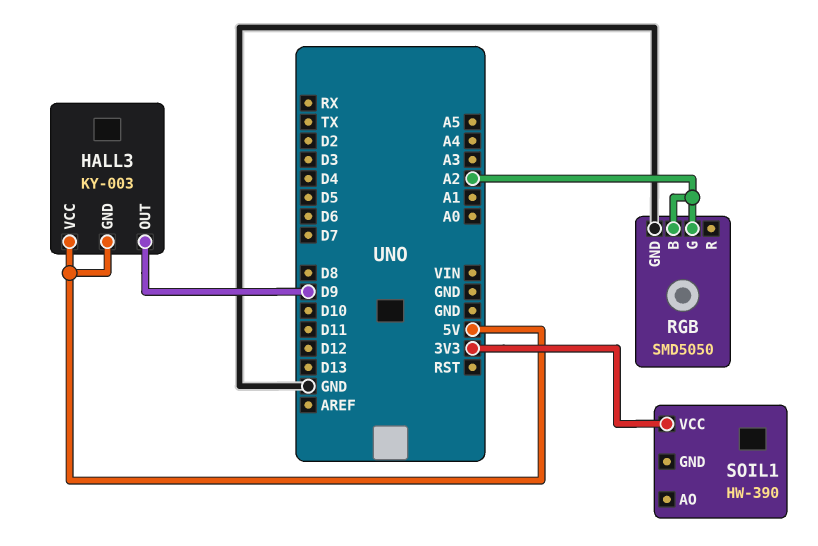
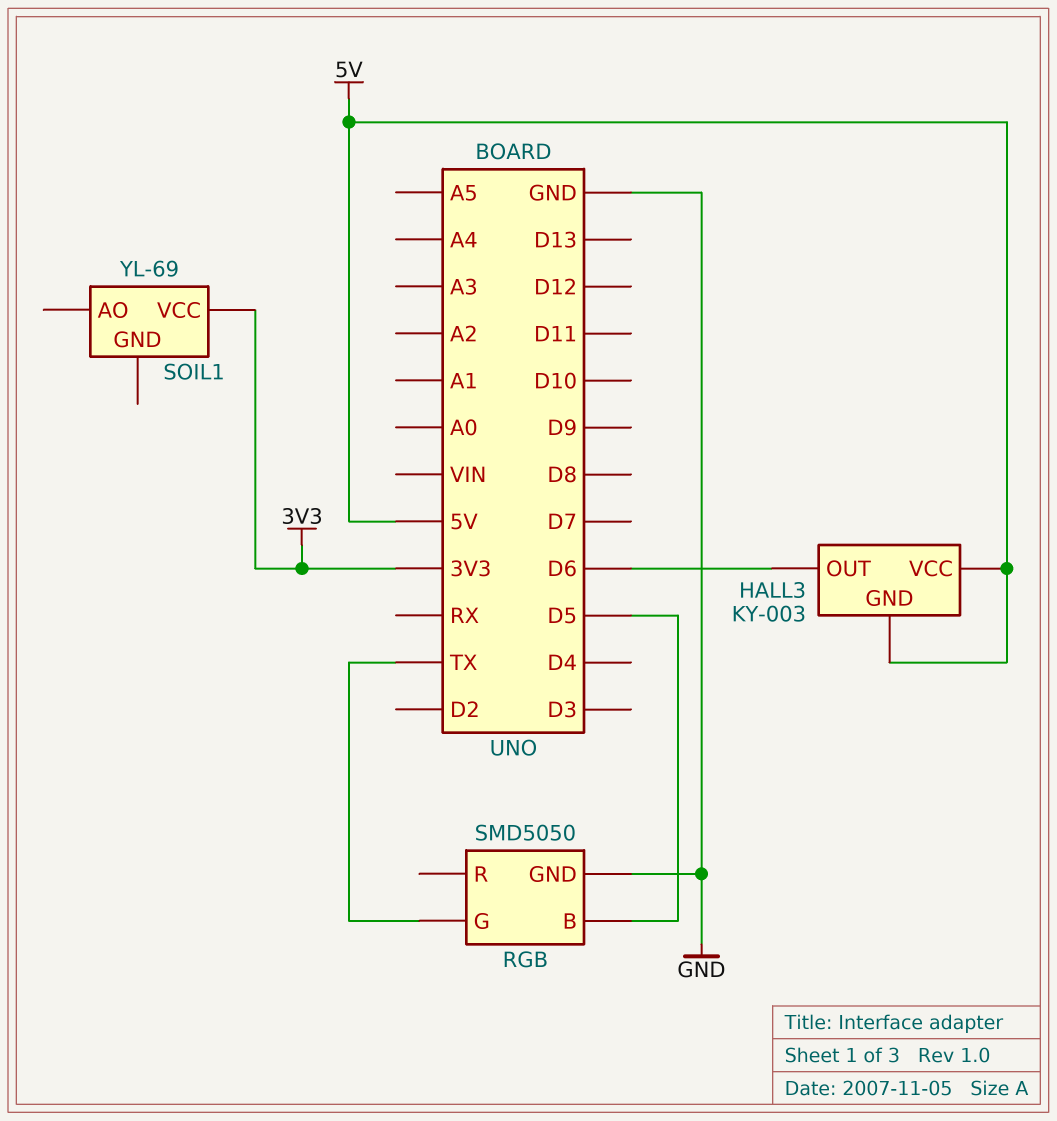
HALL3 pin OUT: D9 -> D6
RGB pin B: A2 -> D5
RGB pin G: A2 -> TX
SOIL1: HW-390 -> YL-69

